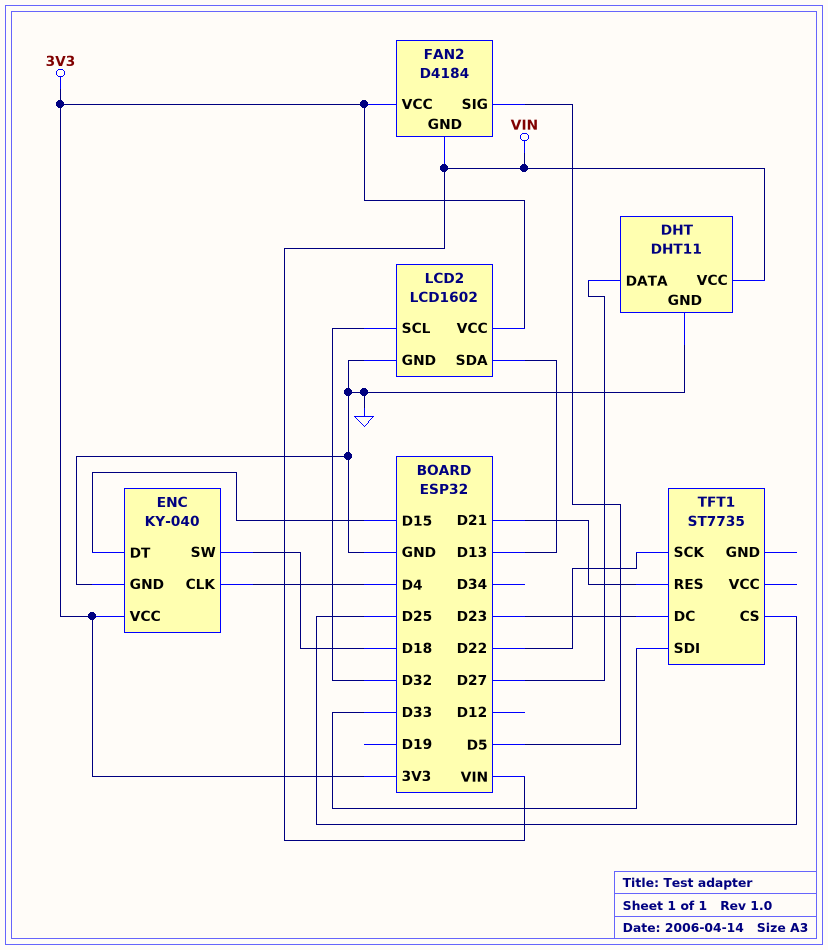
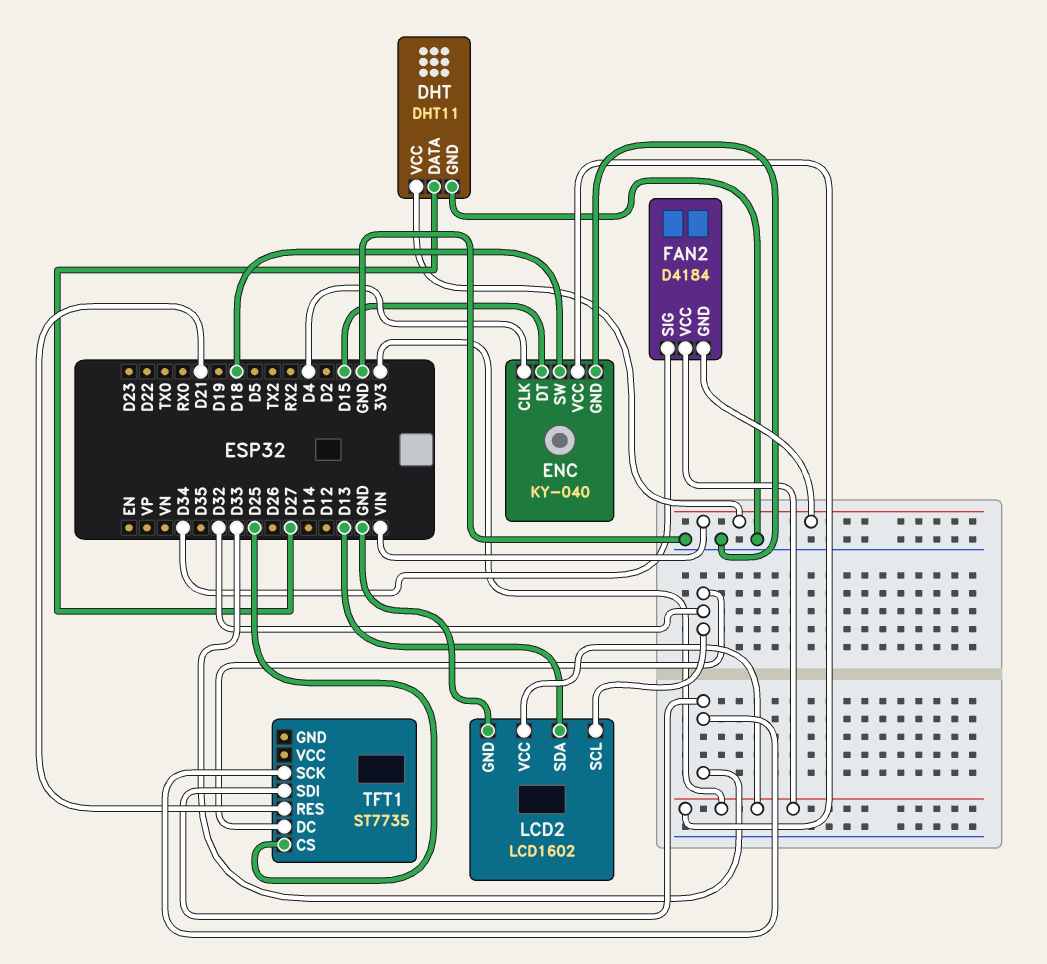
FAN2 pin SIG: D5 -> D34
TFT1 pin DC: D23 -> D32
TFT1 pin SCK: D22 -> D33

